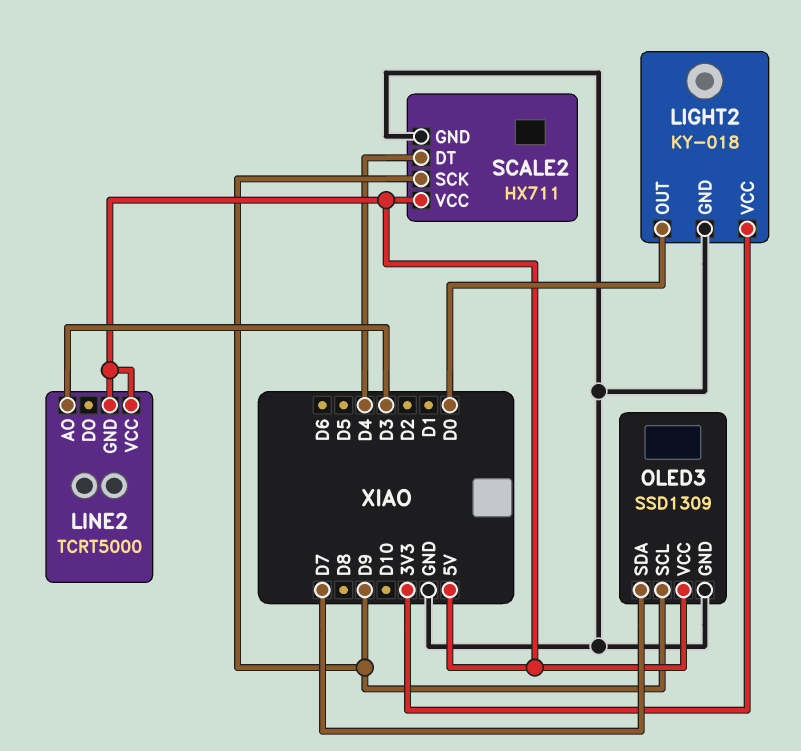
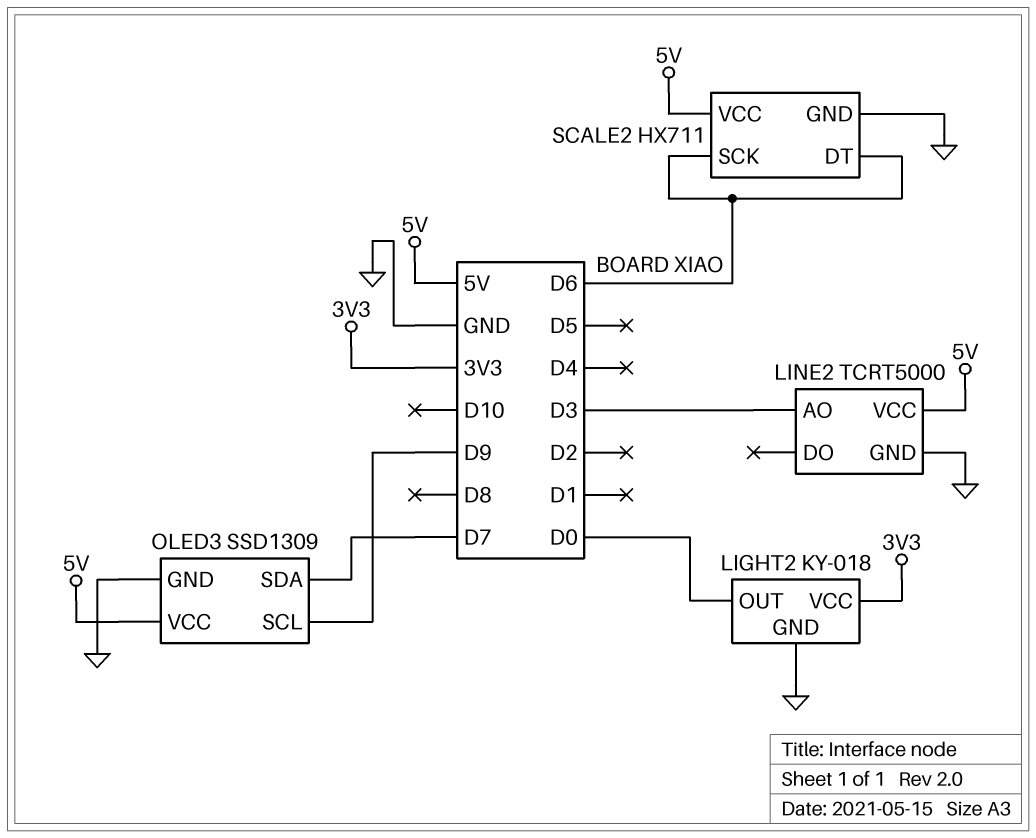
LINE2 pin GND: 5V -> GND
SCALE2 pin DT: D4 -> D6
SCALE2 pin SCK: D9 -> D6

